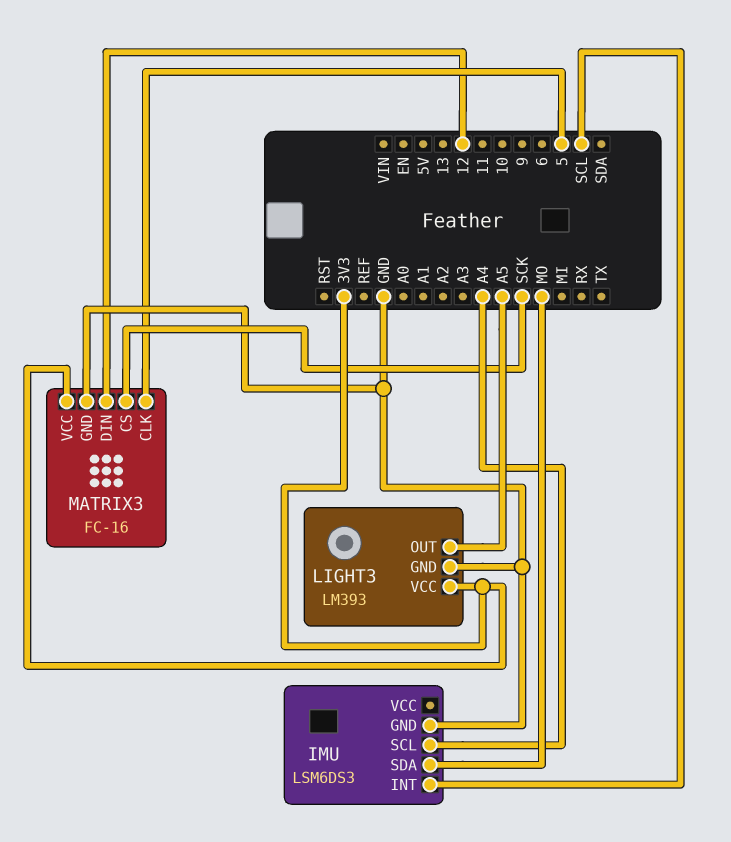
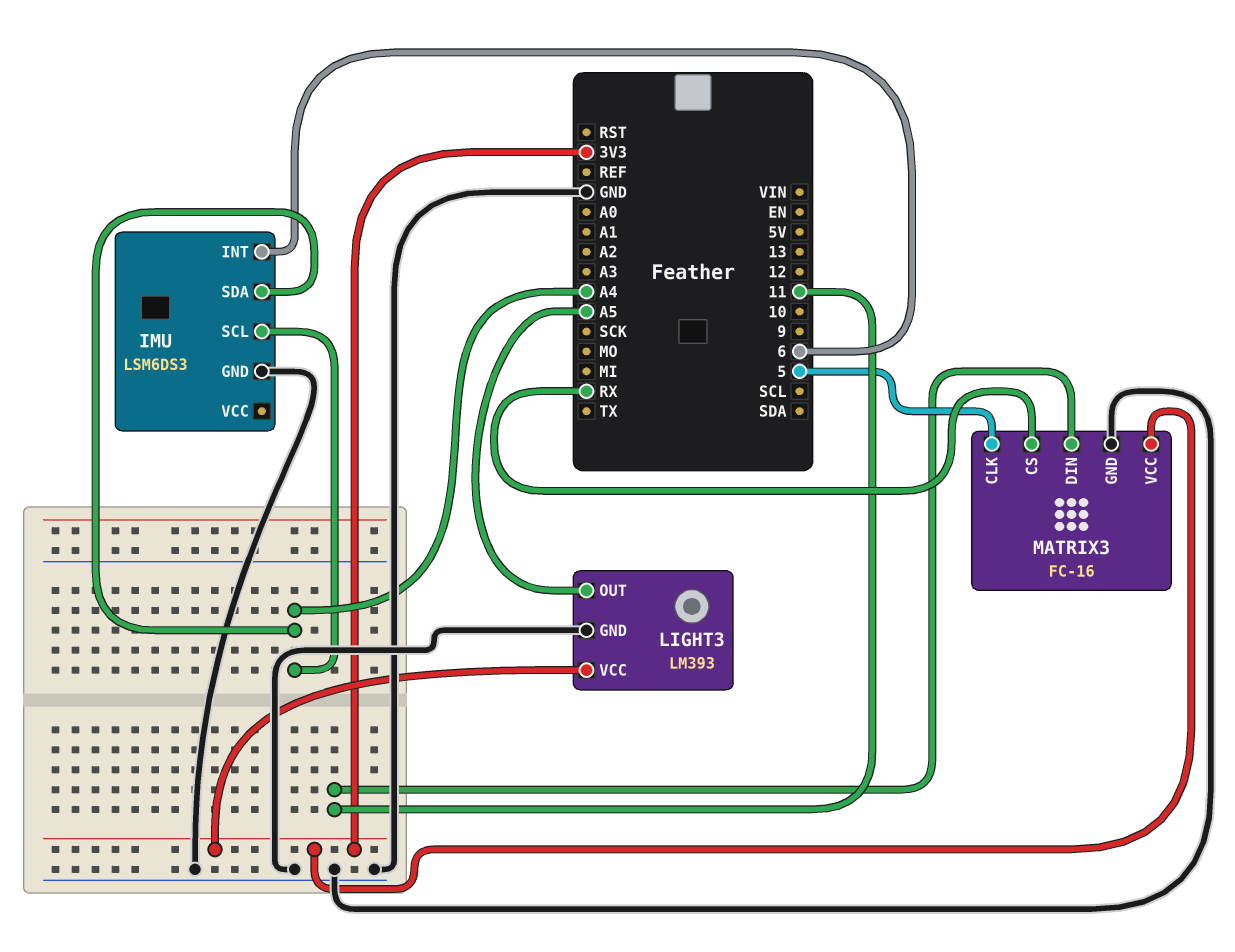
IMU pin INT: SCL -> 6
IMU pin SDA: MO -> A4
MATRIX3 pin CS: SCK -> RX
MATRIX3 pin DIN: 12 -> 11

